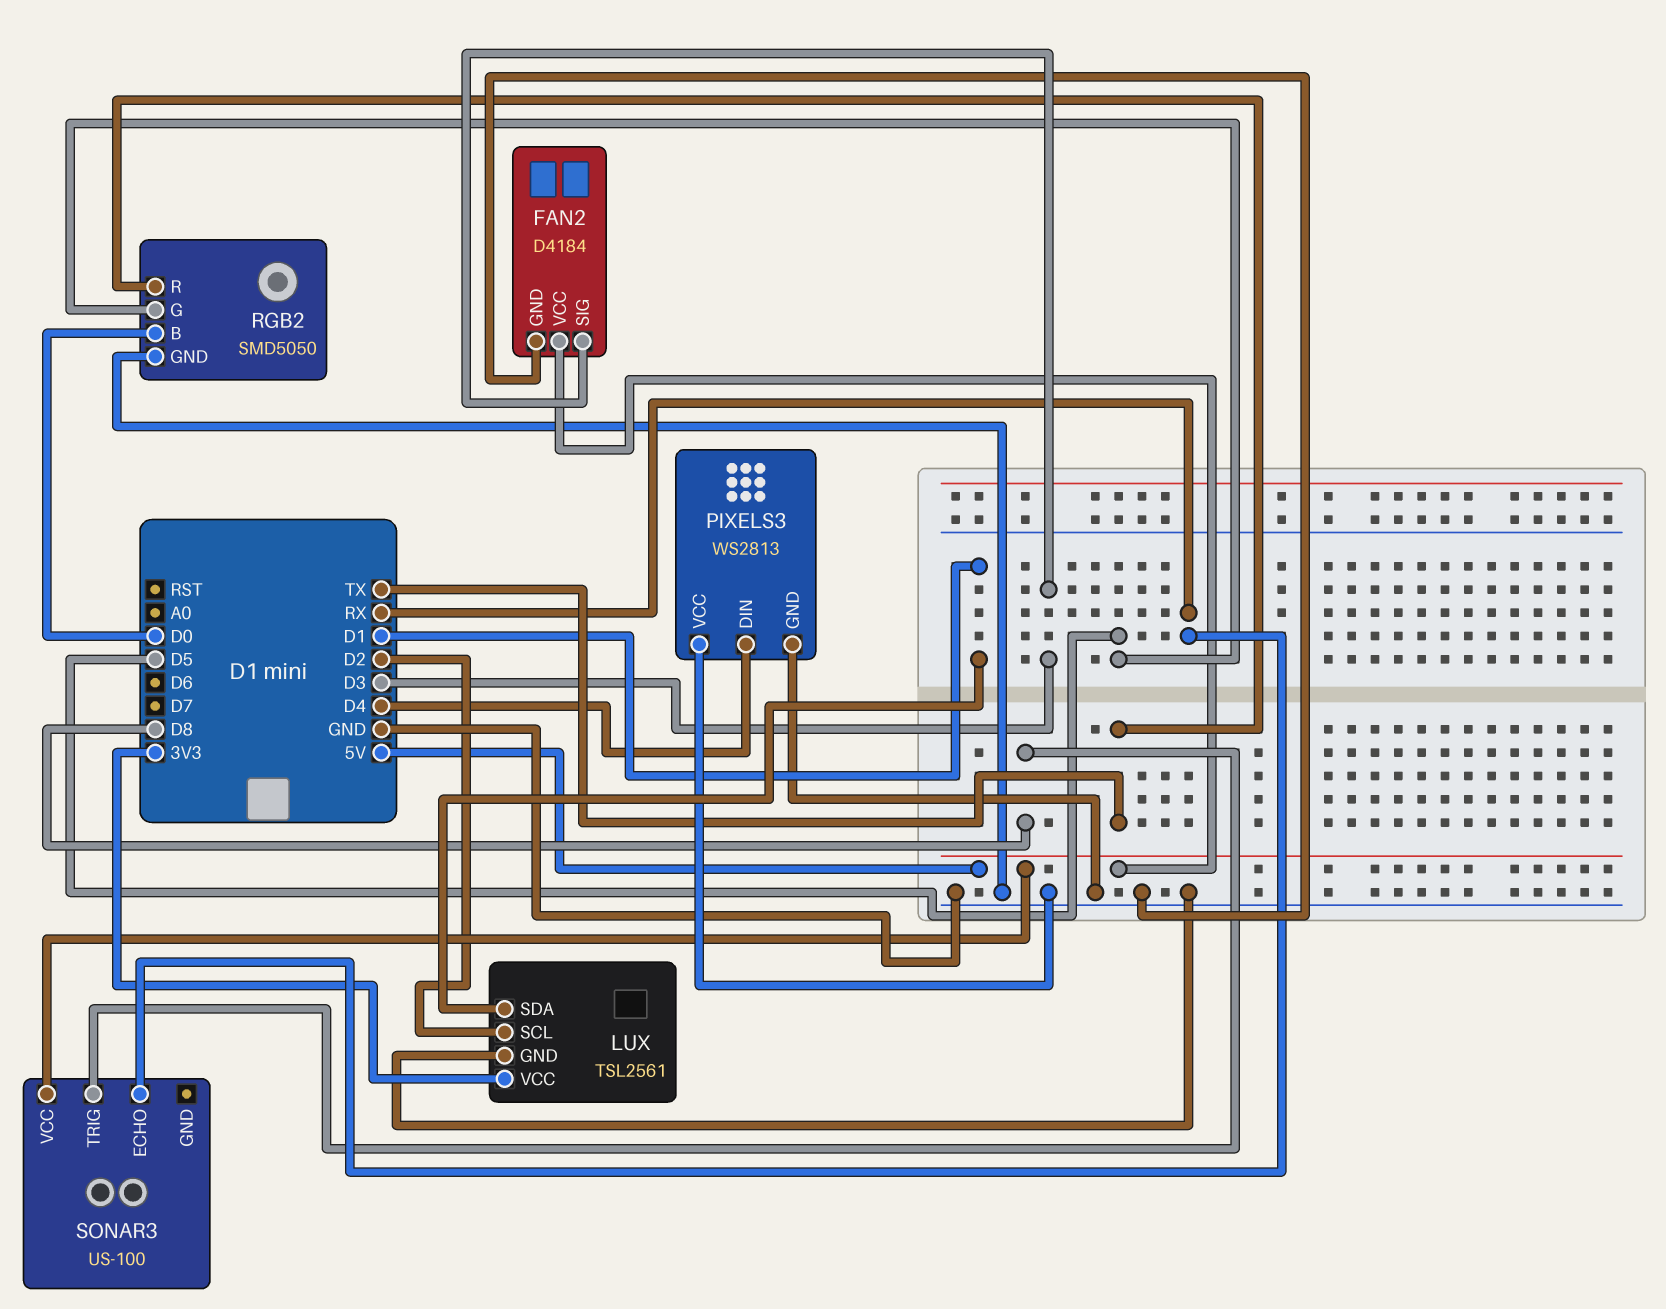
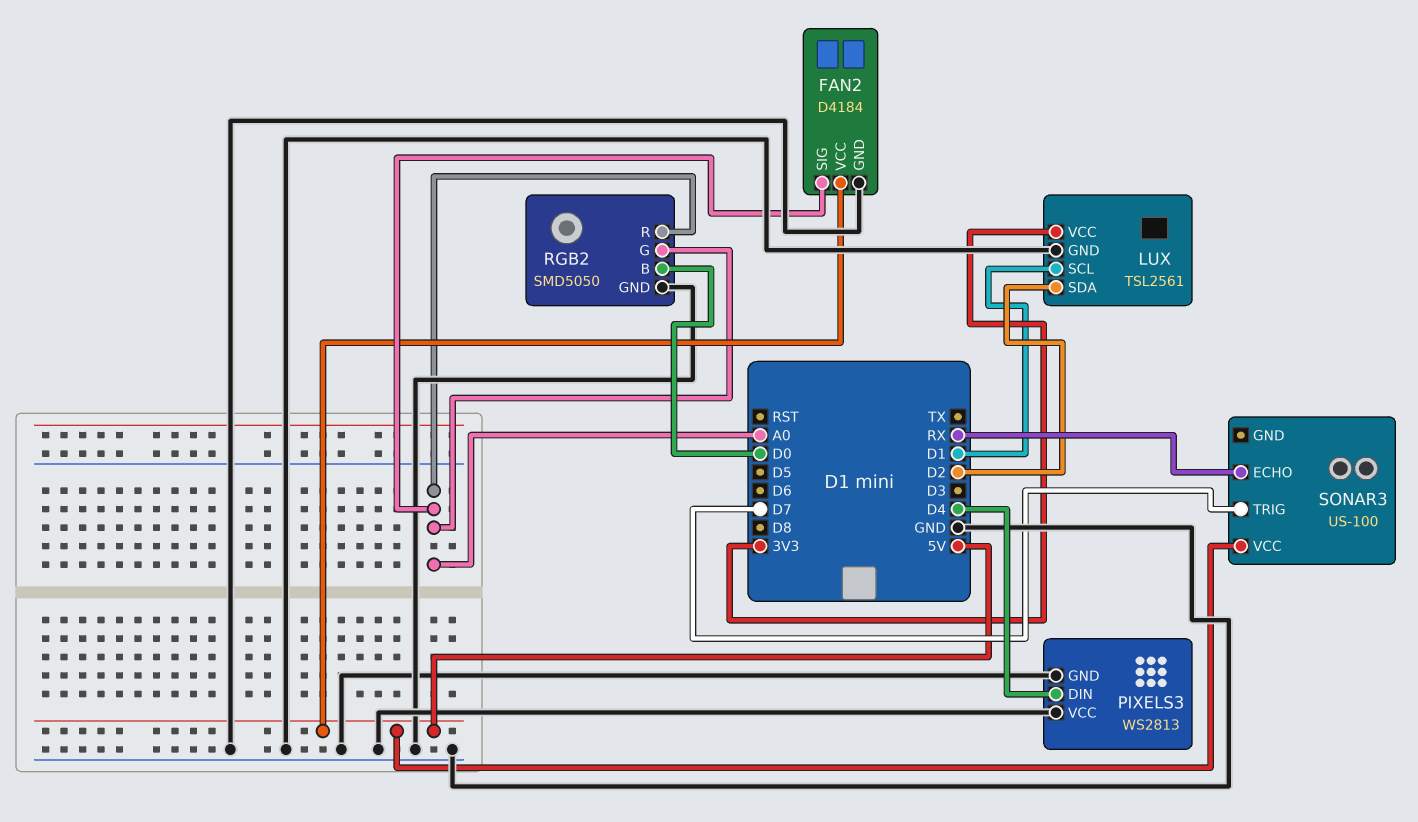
FAN2 pin SIG: D3 -> A0
LUX pin SCL: D2 -> D1
LUX pin SDA: D1 -> D2
RGB2 pin G: D5 -> A0
RGB2 pin R: TX -> A0
SONAR3 pin TRIG: D8 -> D7

